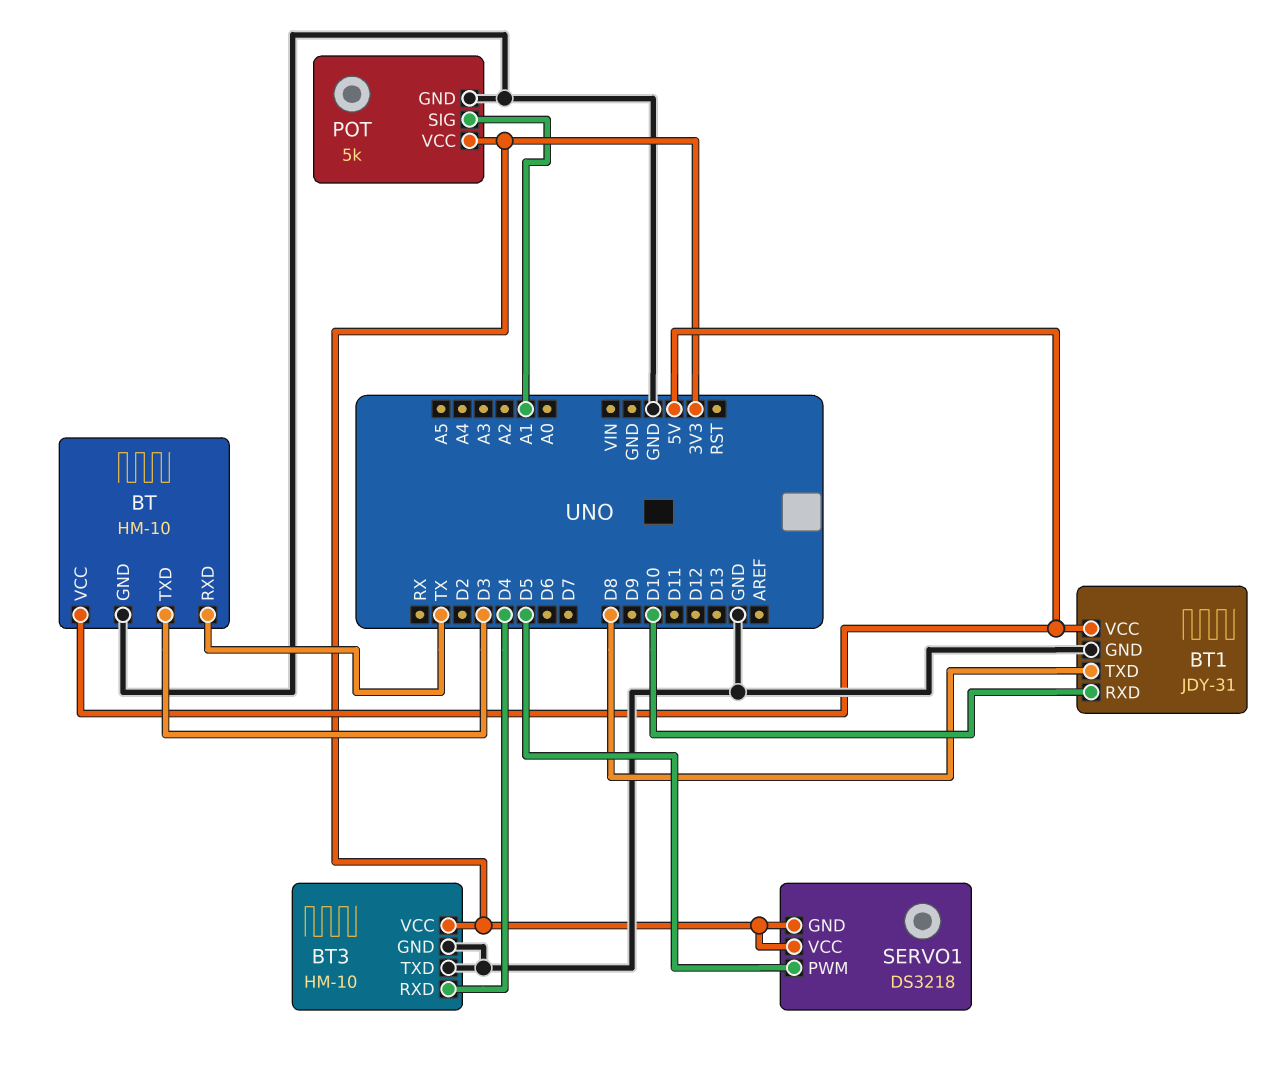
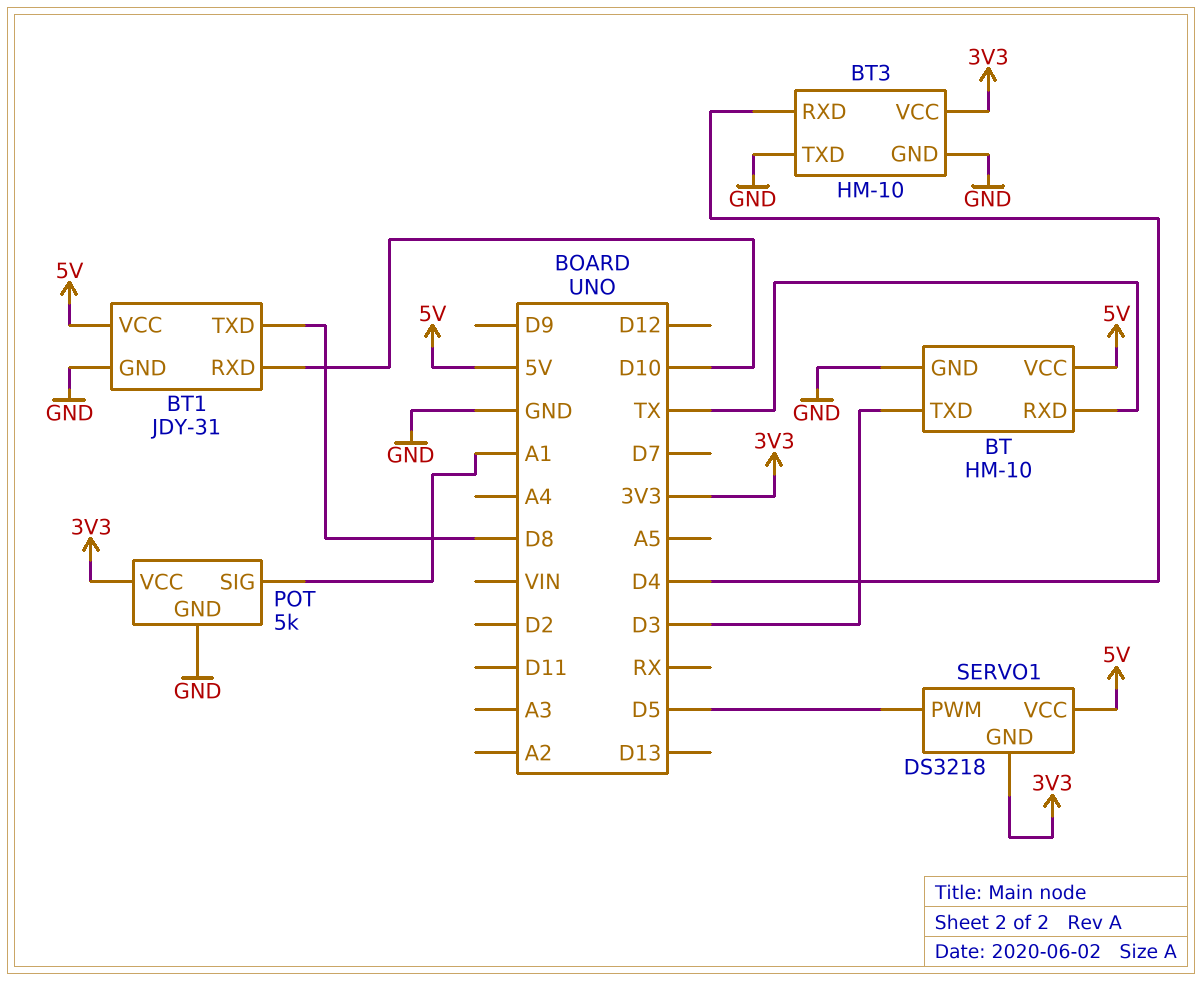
SERVO1 pin VCC: 3V3 -> 5V

